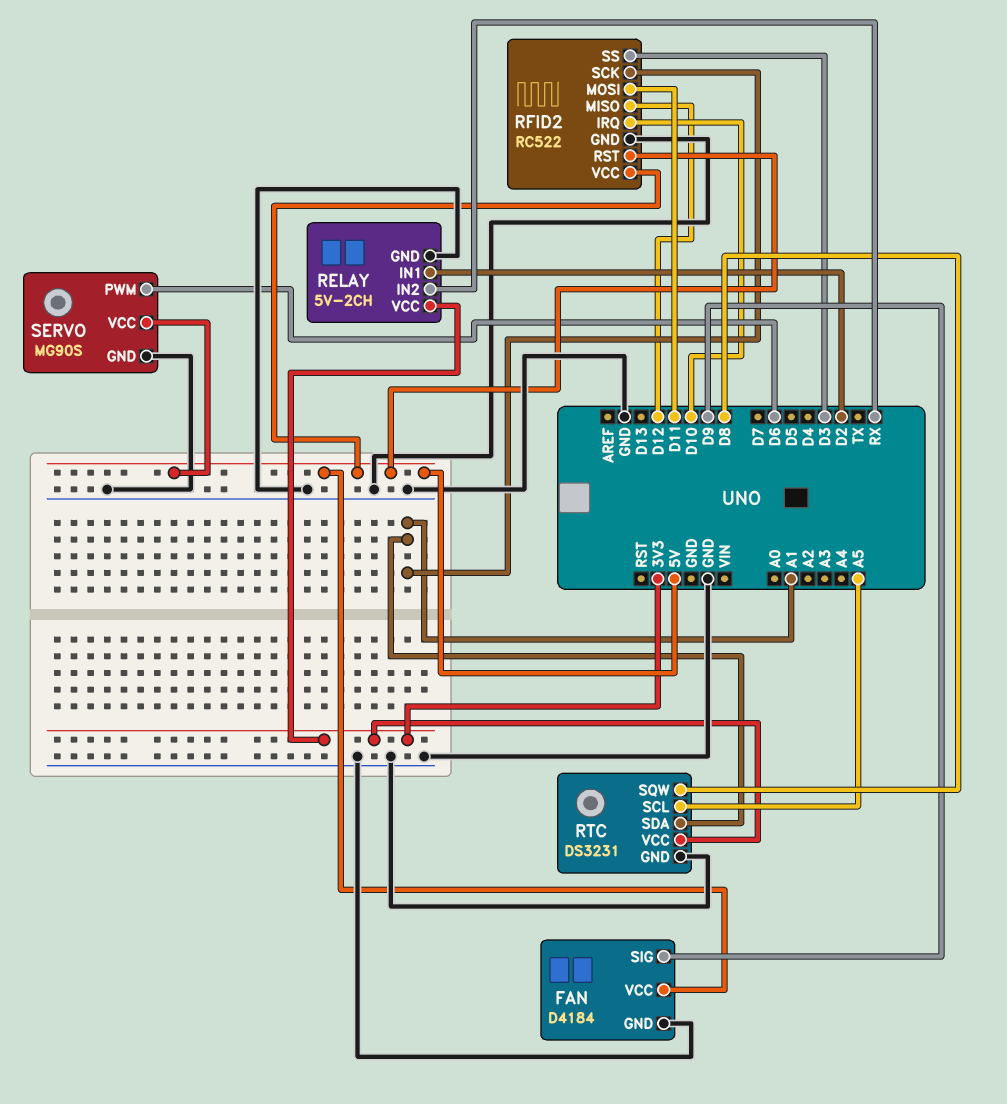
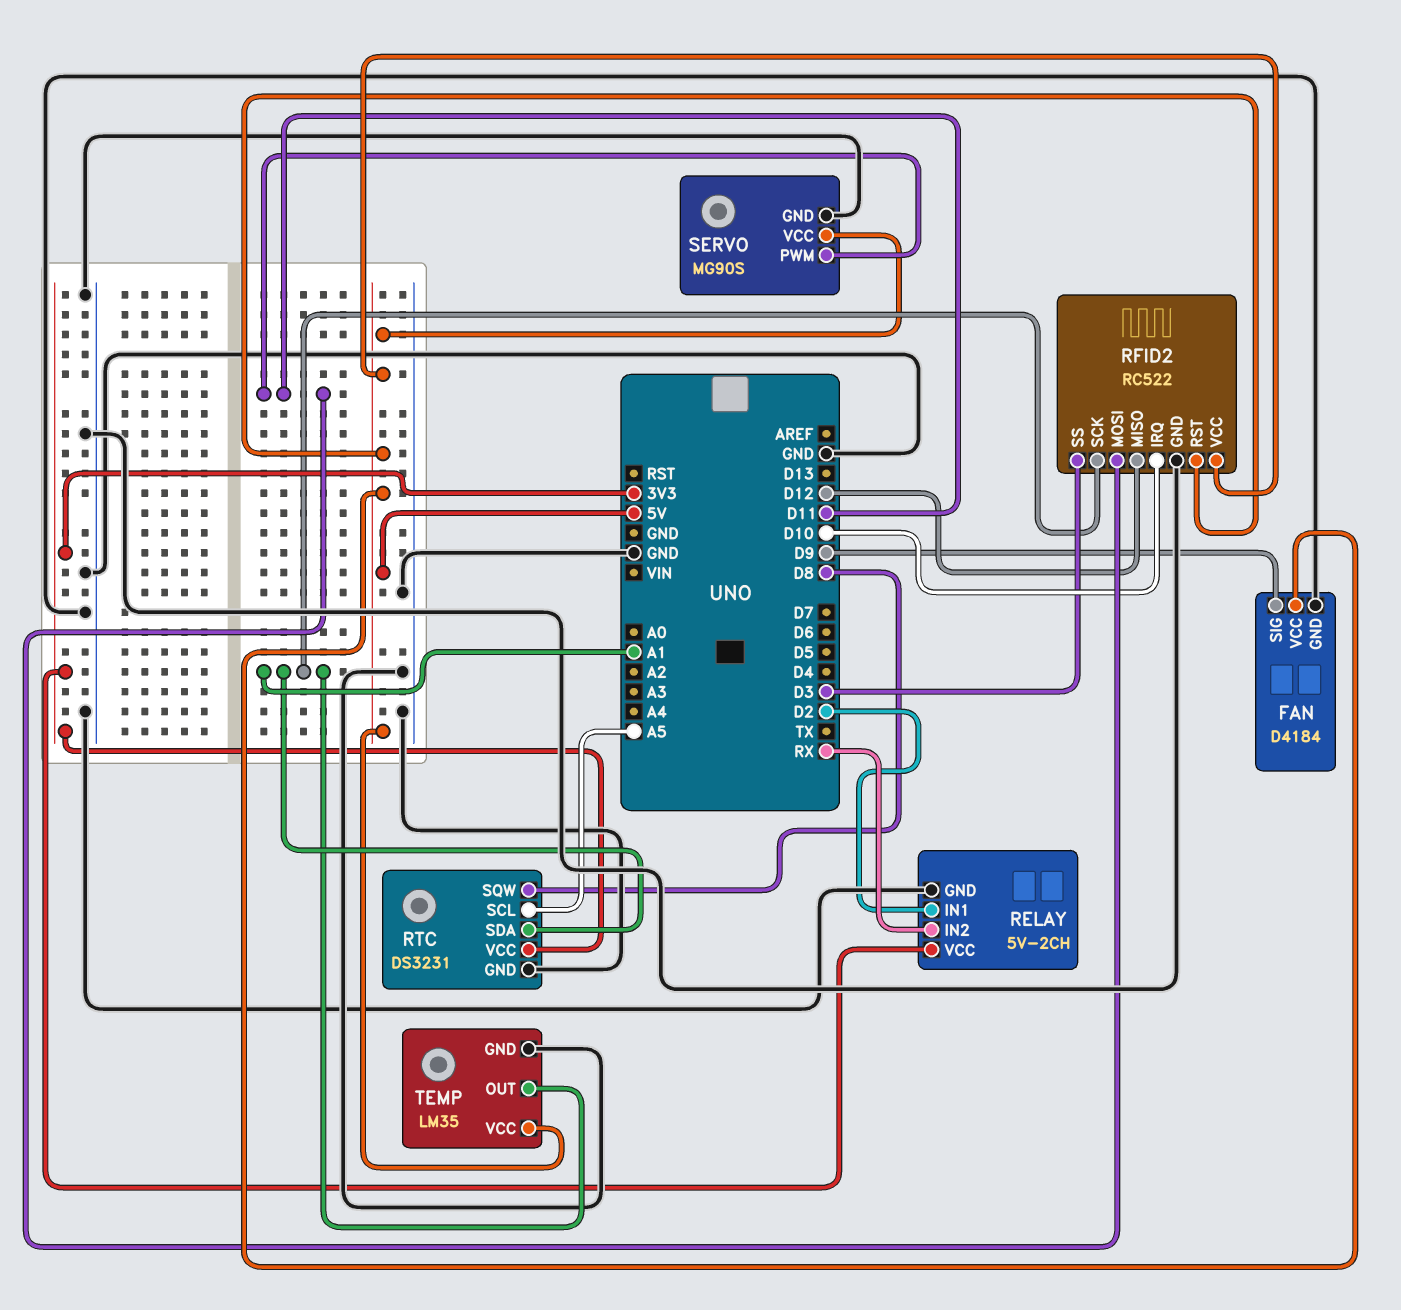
SERVO pin PWM: D6 -> D11
TEMP: none -> LM35
TEMP pin GND: none -> GND
TEMP pin OUT: none -> A1
TEMP pin VCC: none -> 5V

